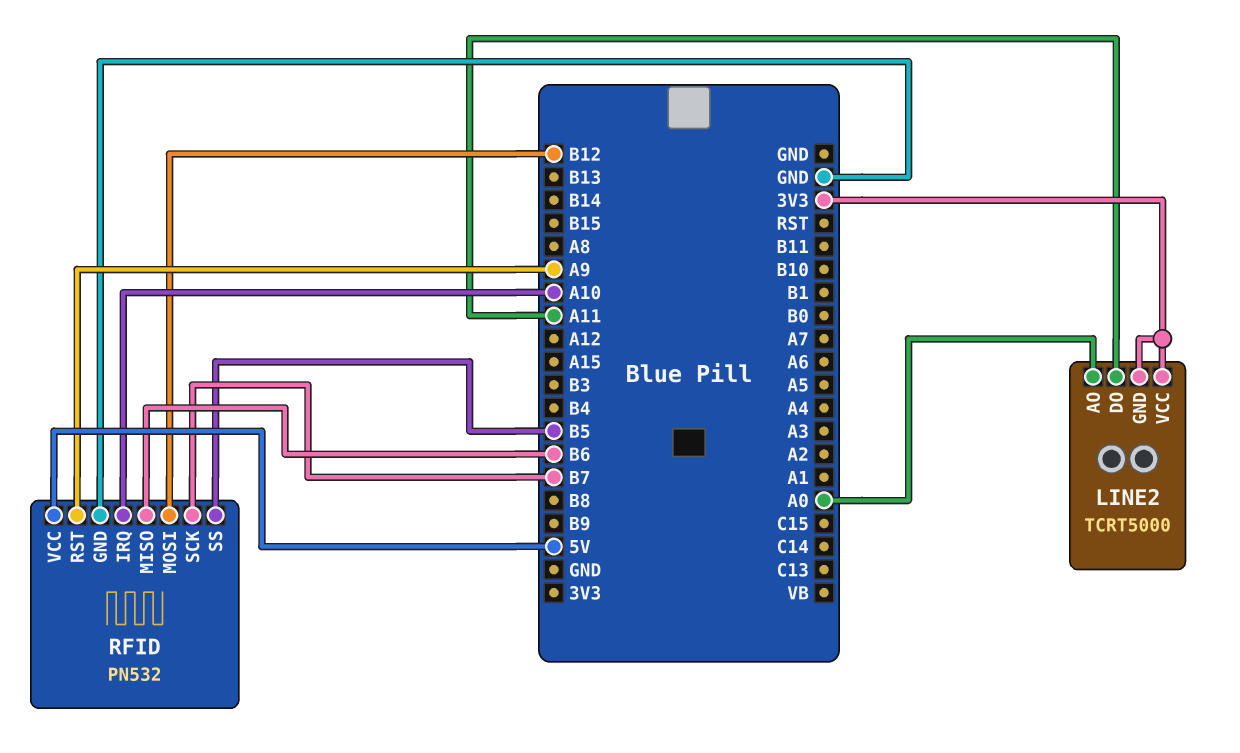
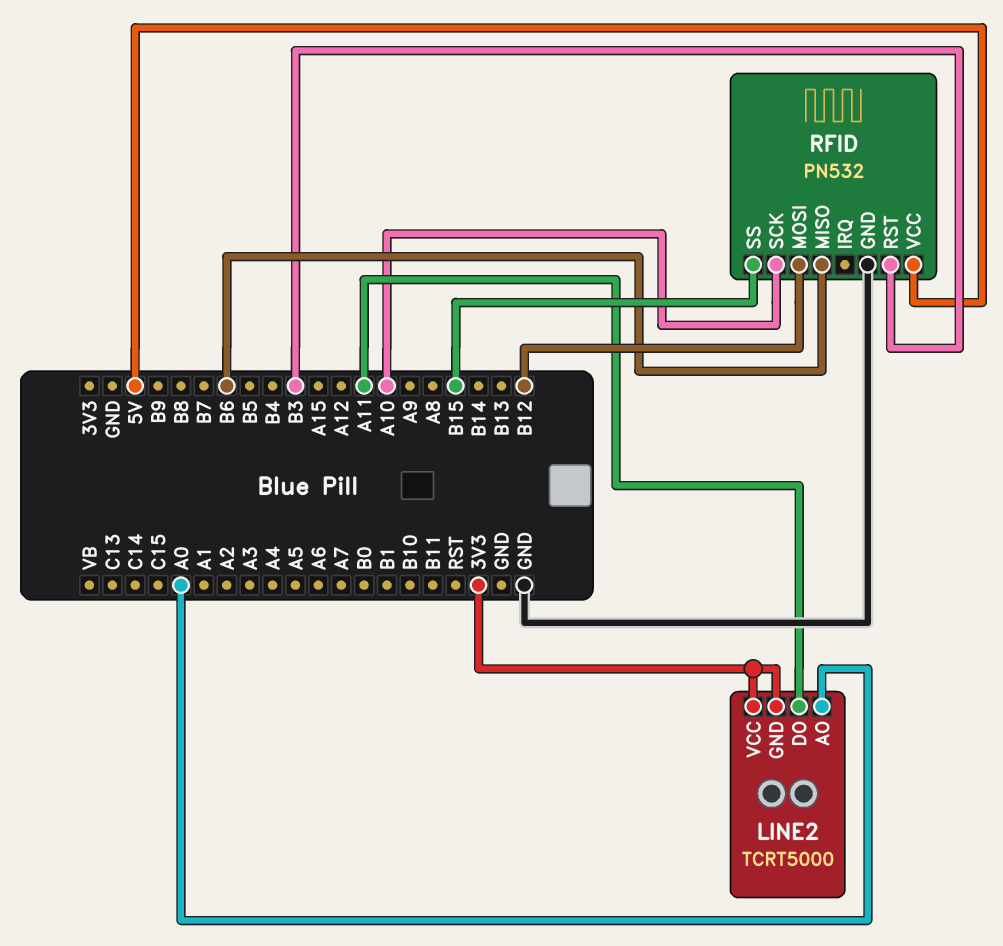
RFID pin IRQ: A10 -> none
RFID pin RST: A9 -> B3
RFID pin SCK: B7 -> A10
RFID pin SS: B5 -> B15

